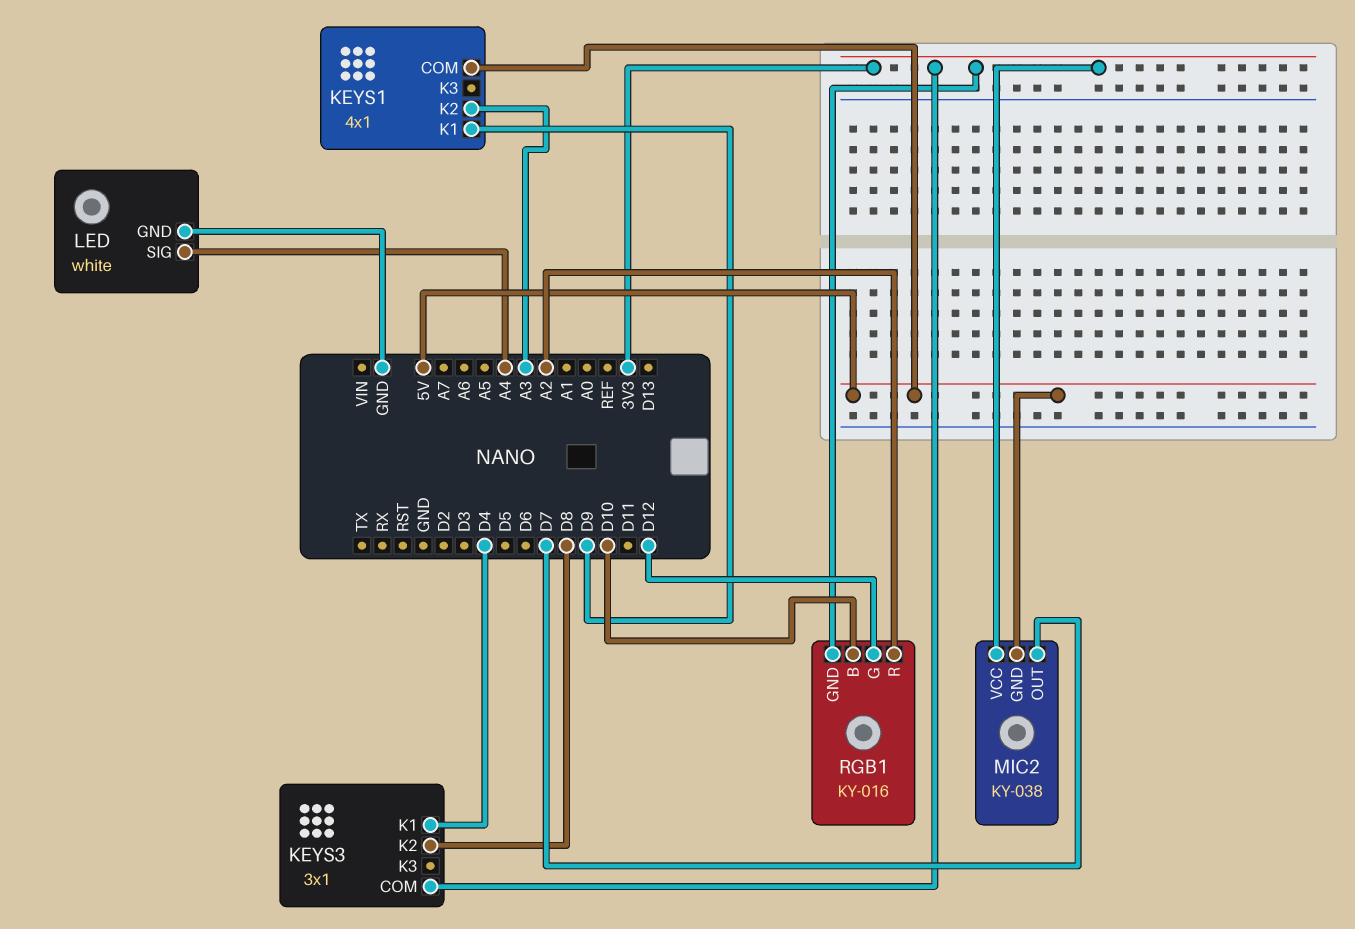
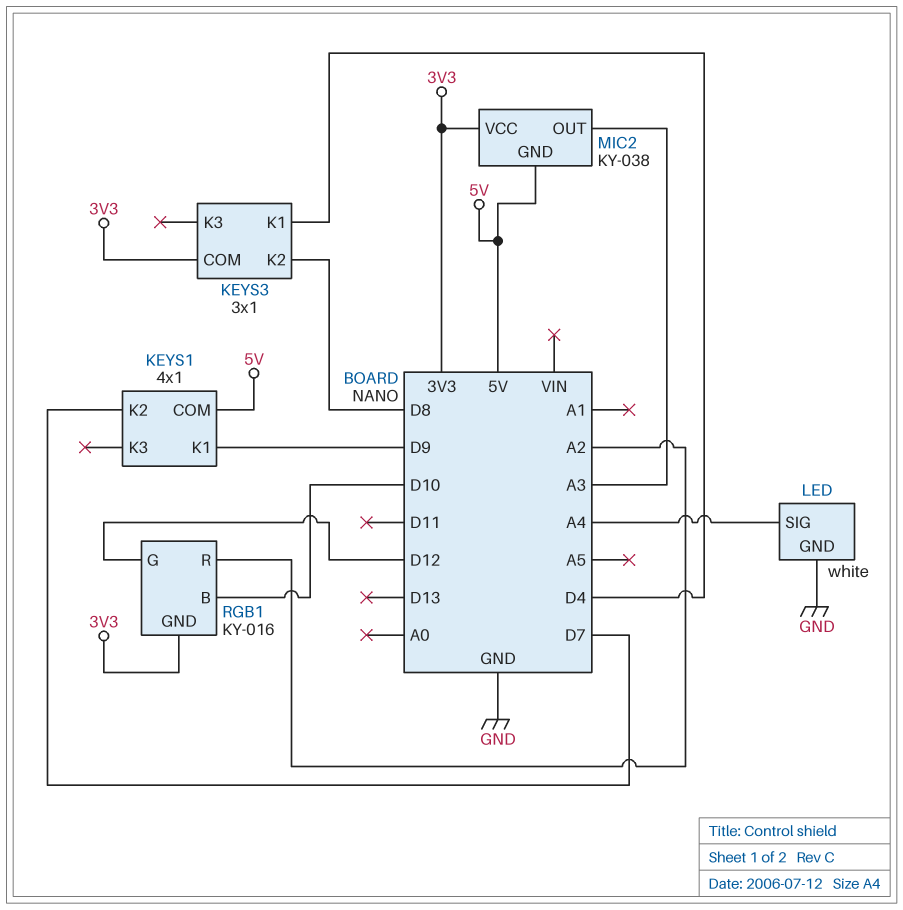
KEYS1 pin K2: A3 -> D7
MIC2 pin OUT: D7 -> A3

